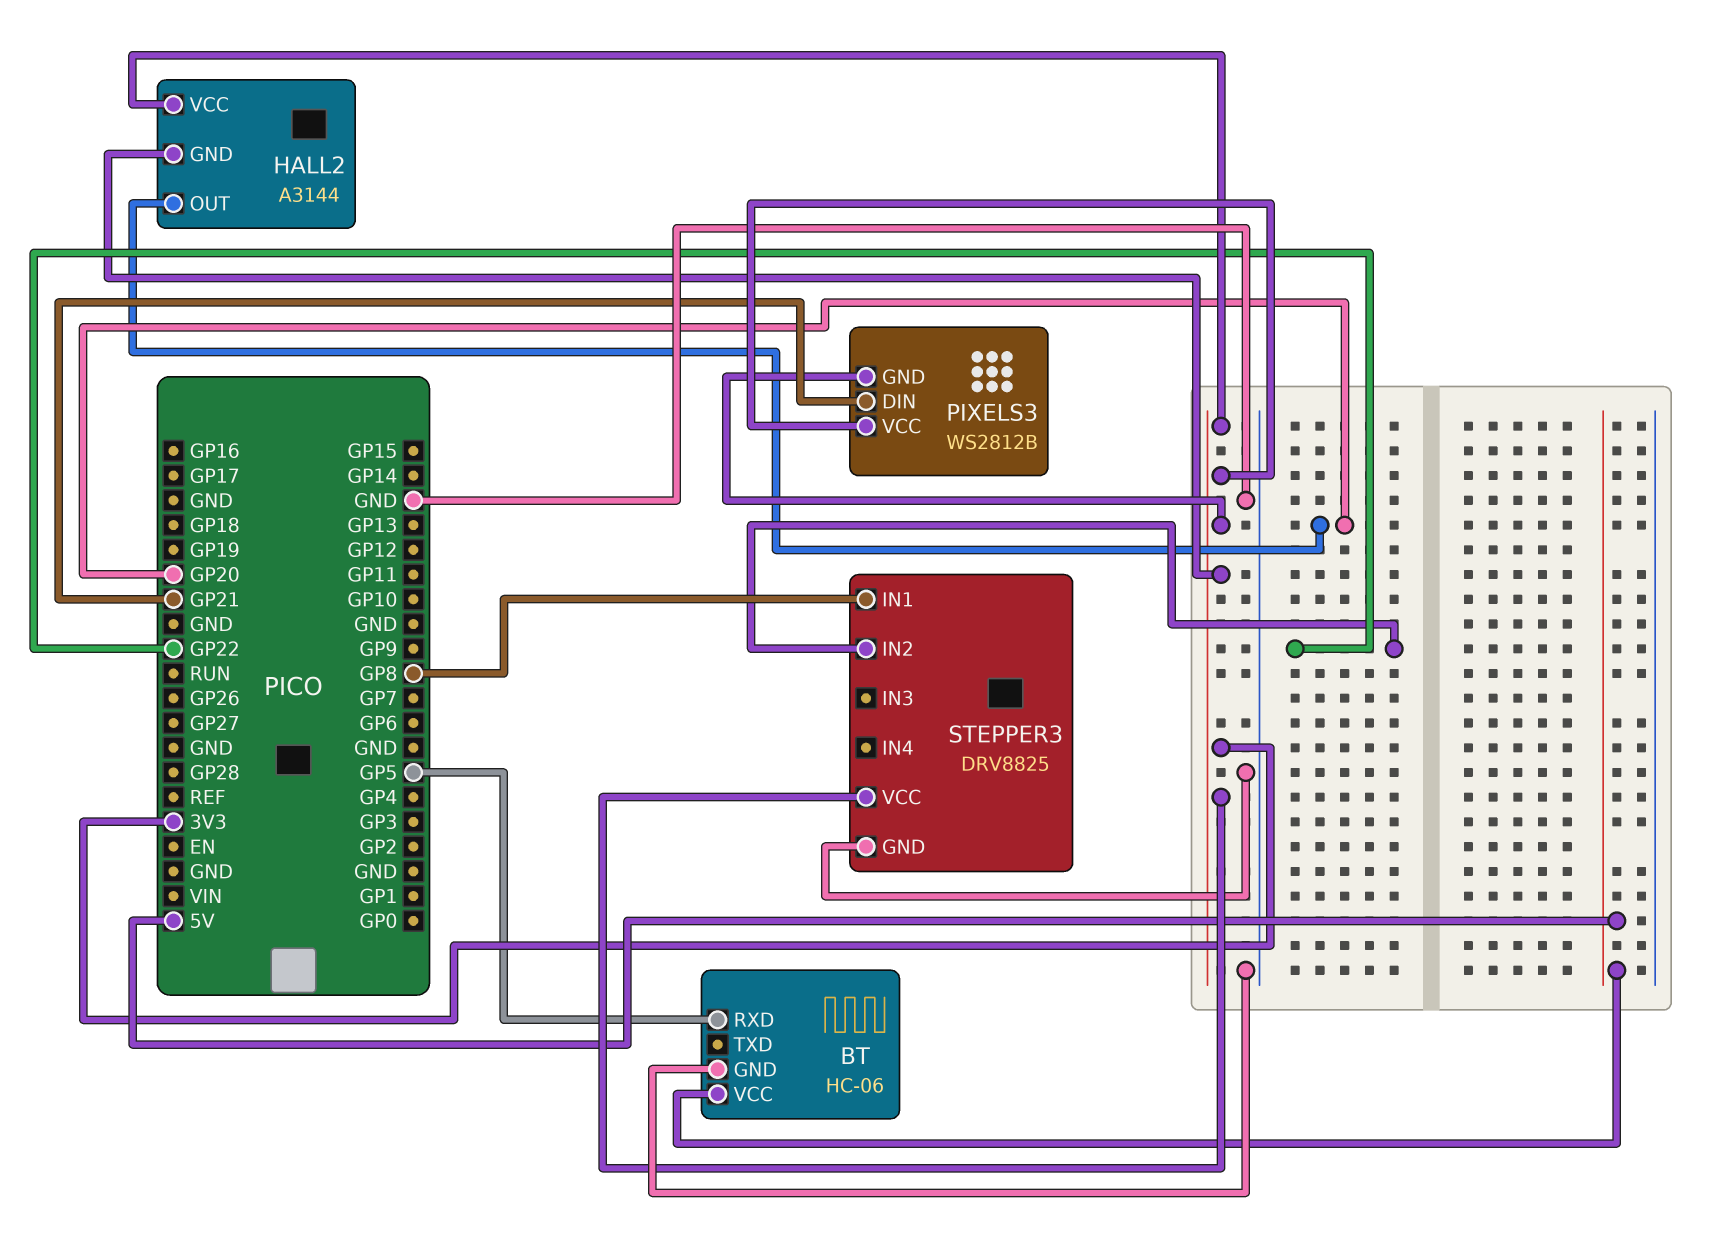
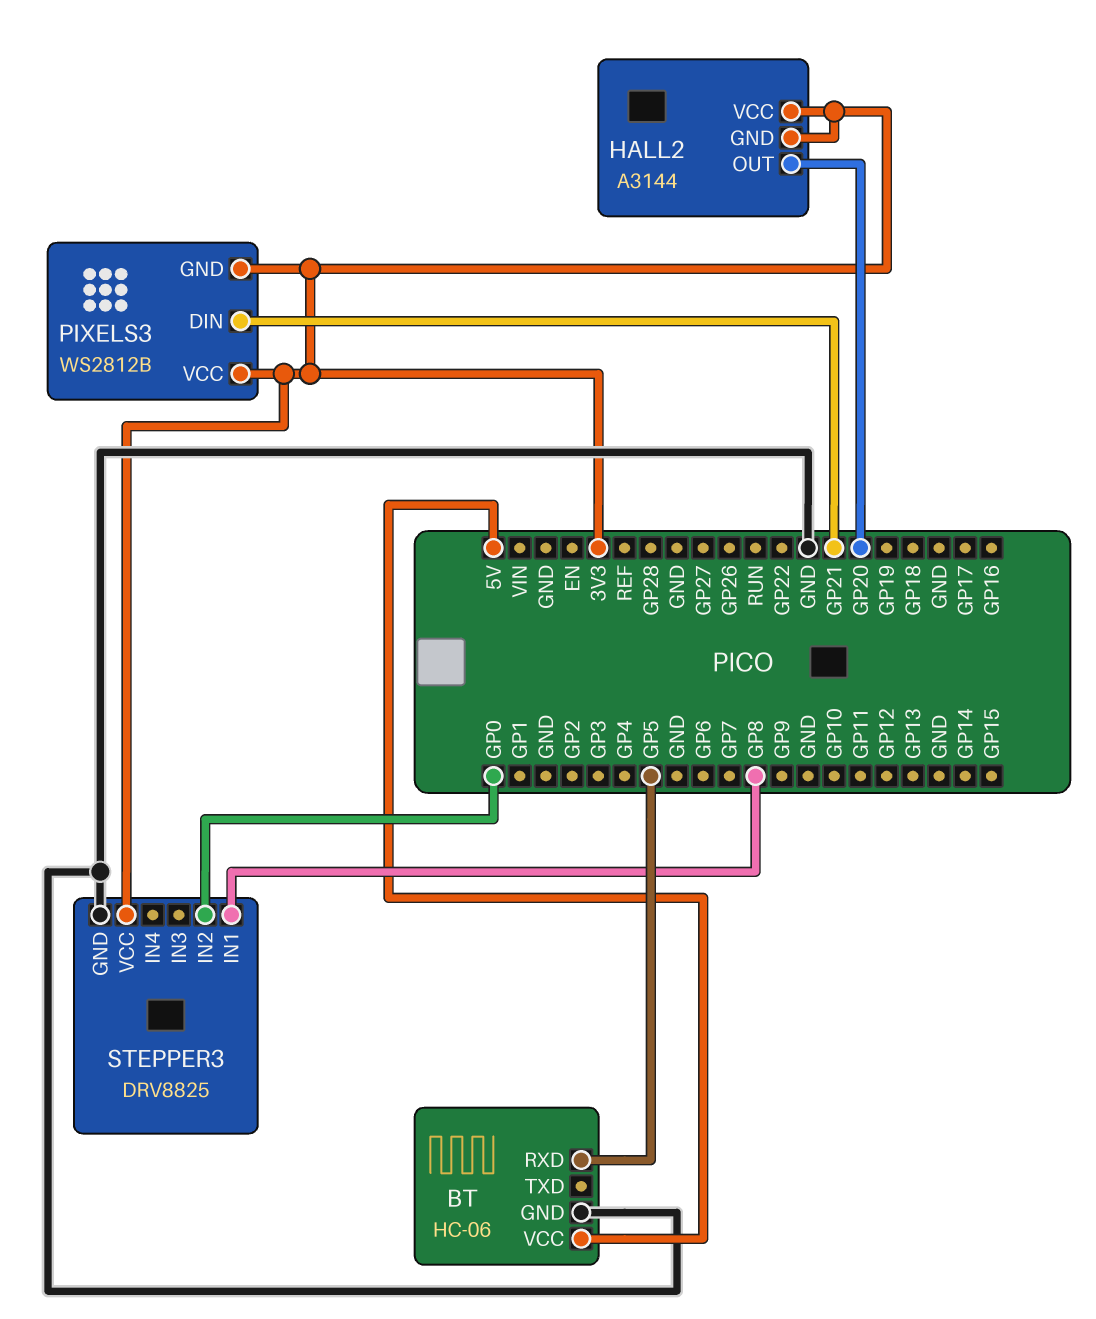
STEPPER3 pin IN2: GP22 -> GP0

